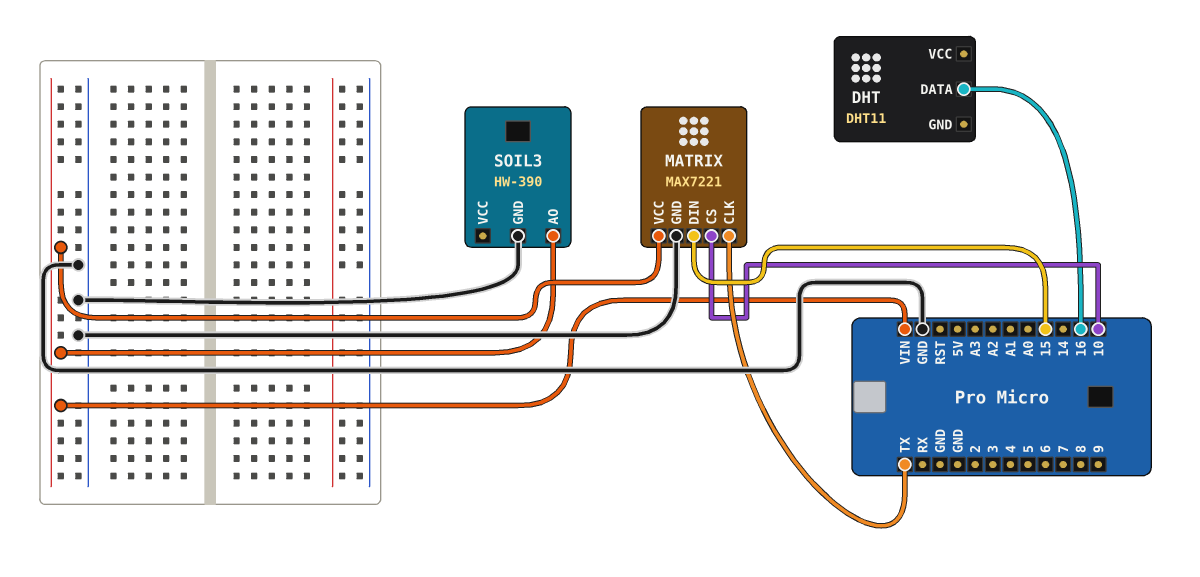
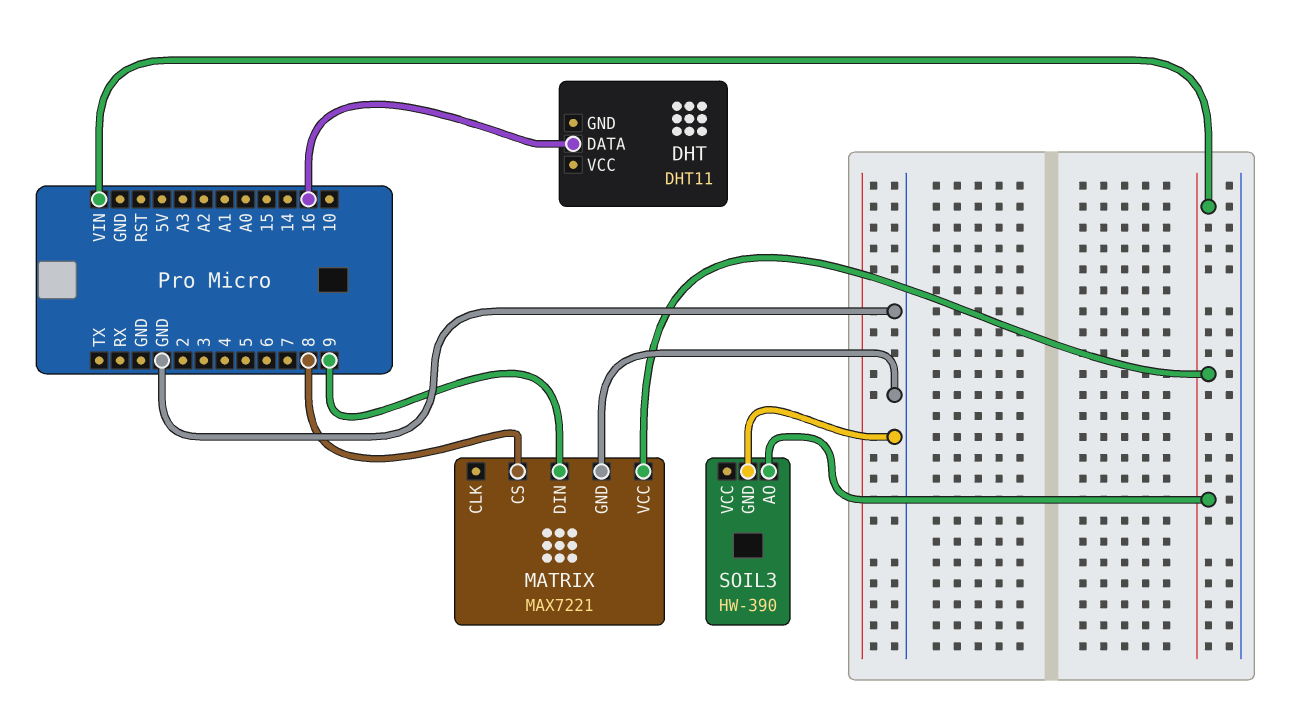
MATRIX pin CLK: TX -> none
MATRIX pin CS: 10 -> 8
MATRIX pin DIN: 15 -> 9

